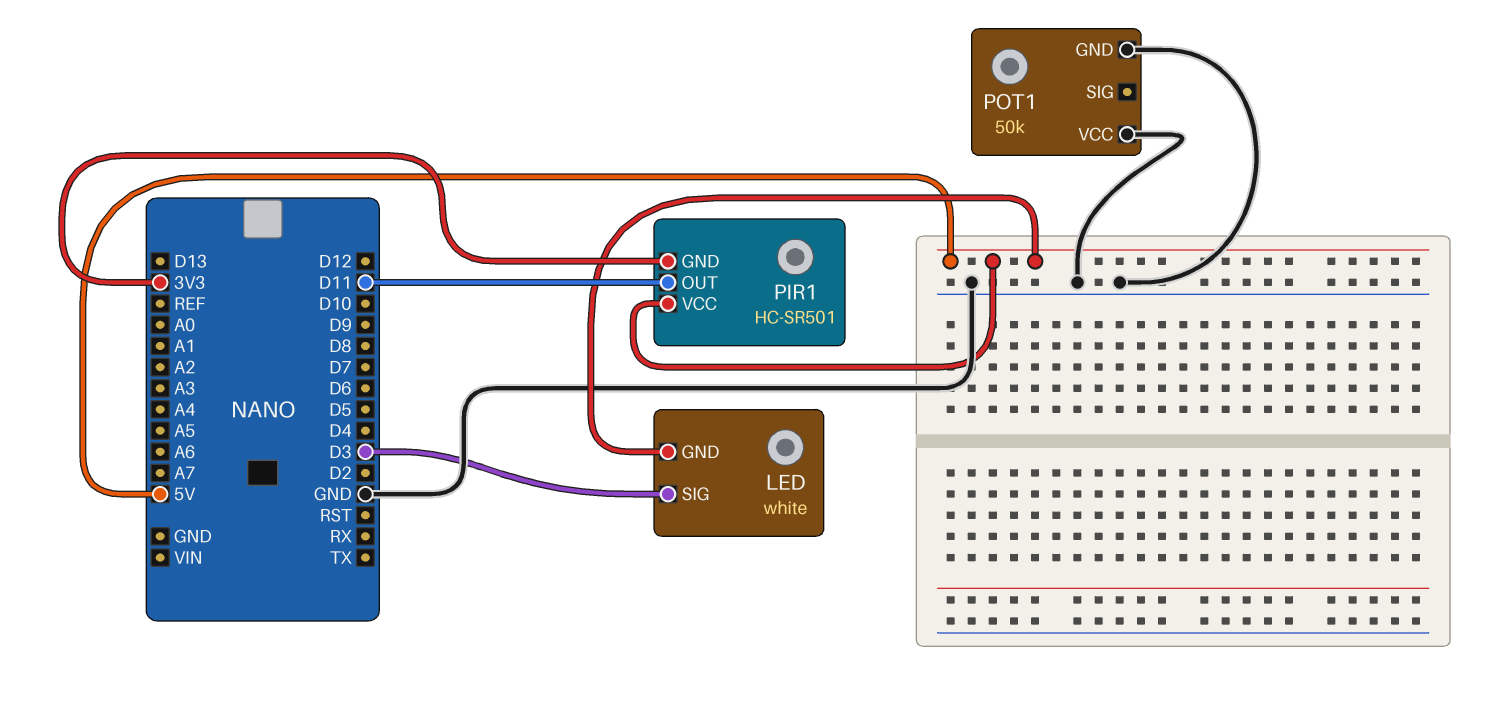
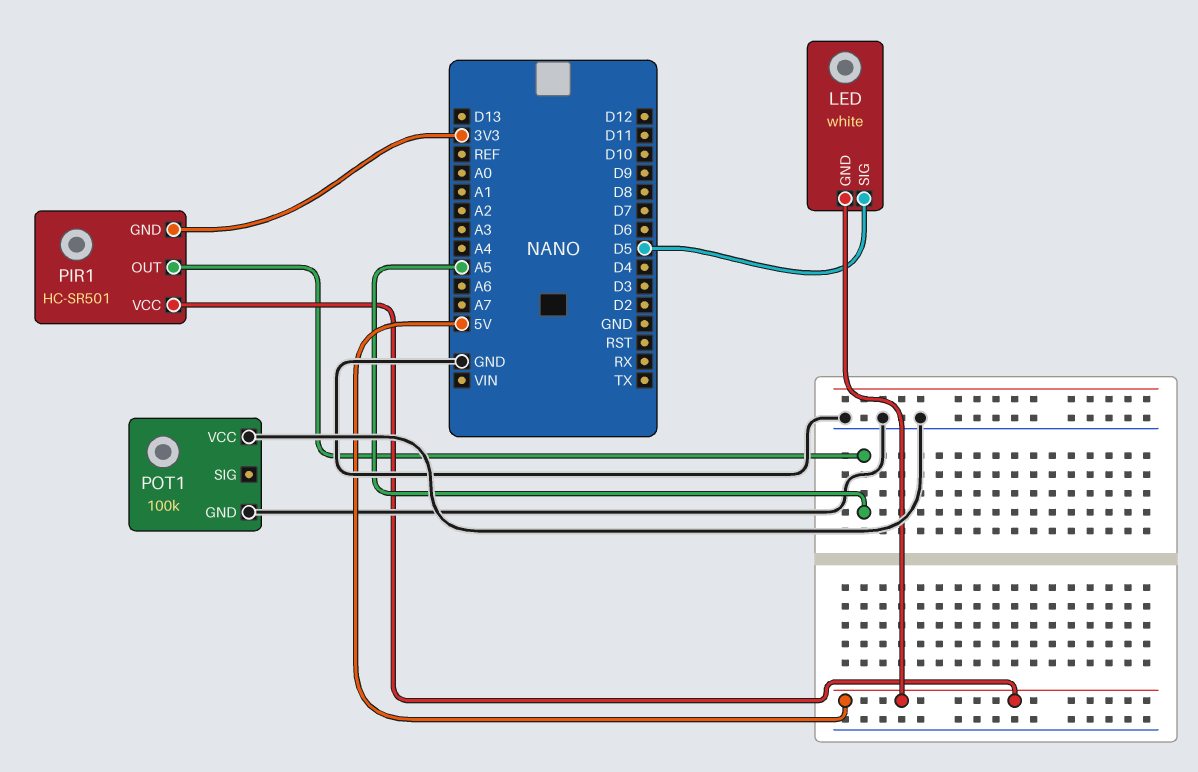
LED pin SIG: D3 -> D5
PIR1 pin OUT: D11 -> A5
POT1: 50k -> 100k

